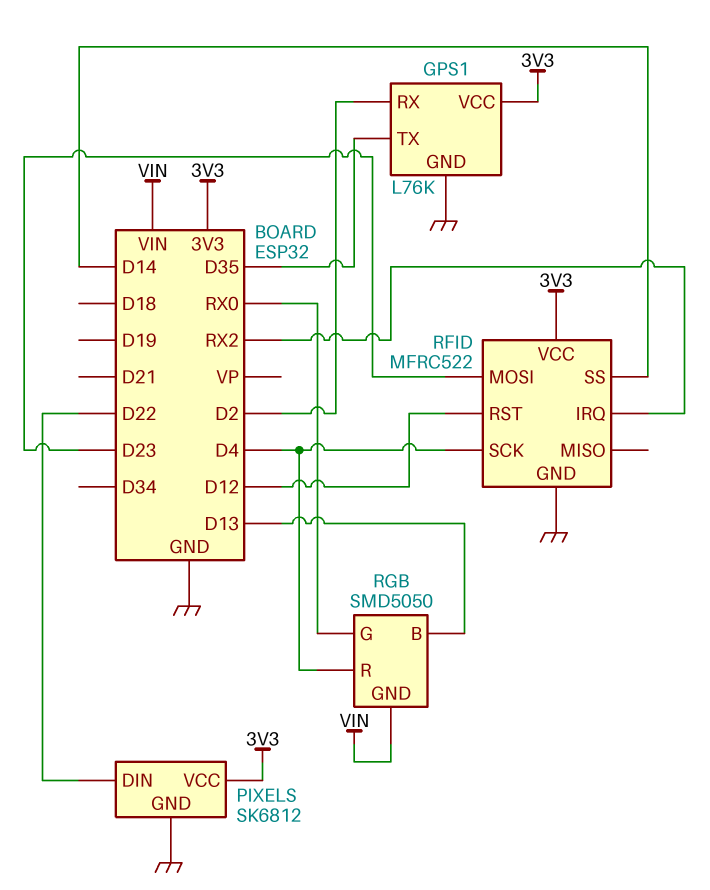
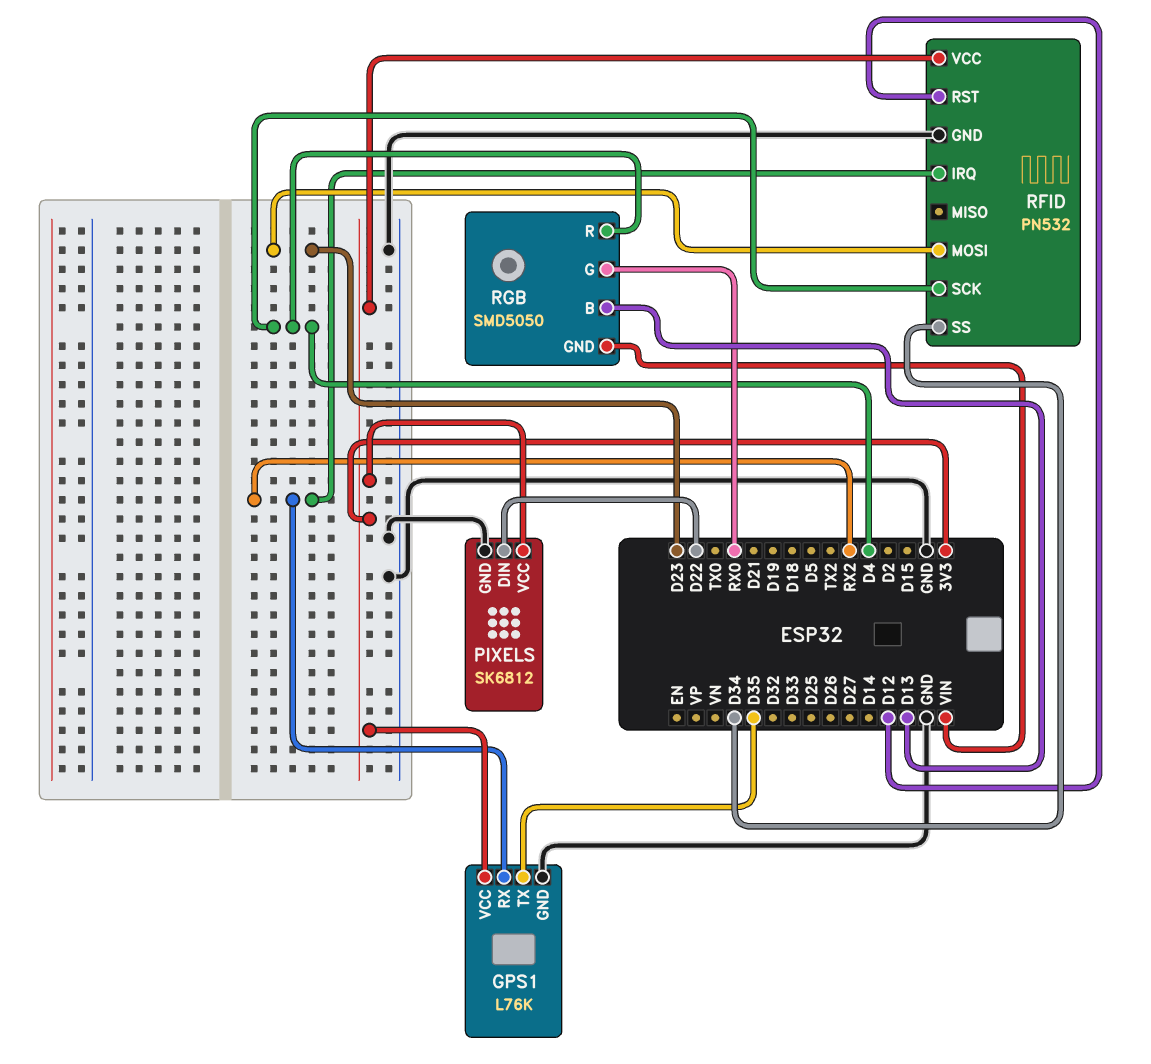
GPS1 pin RX: D2 -> RX2
RFID: MFRC522 -> PN532
RFID pin SS: D14 -> D34

